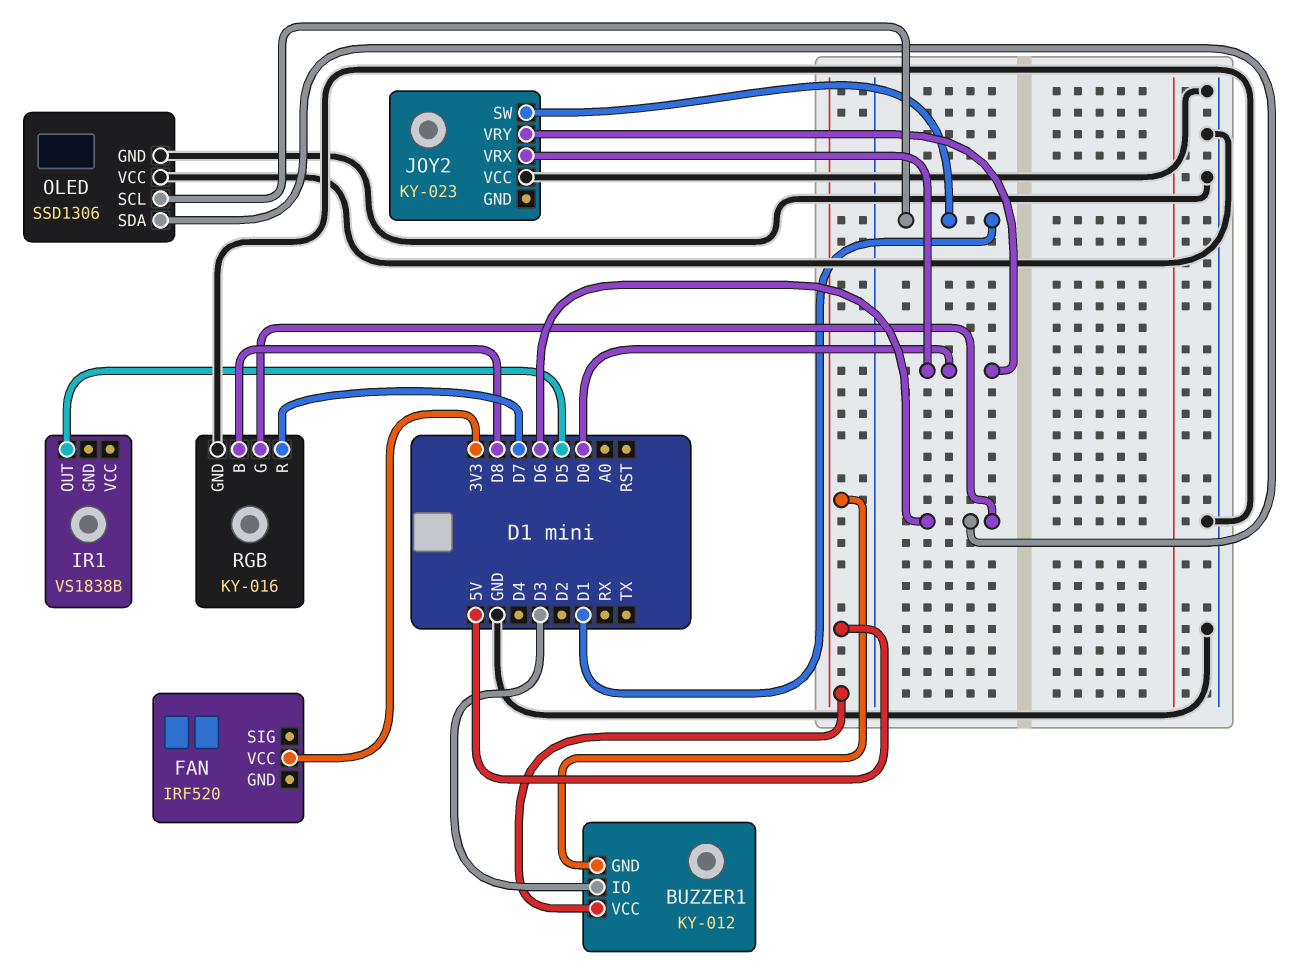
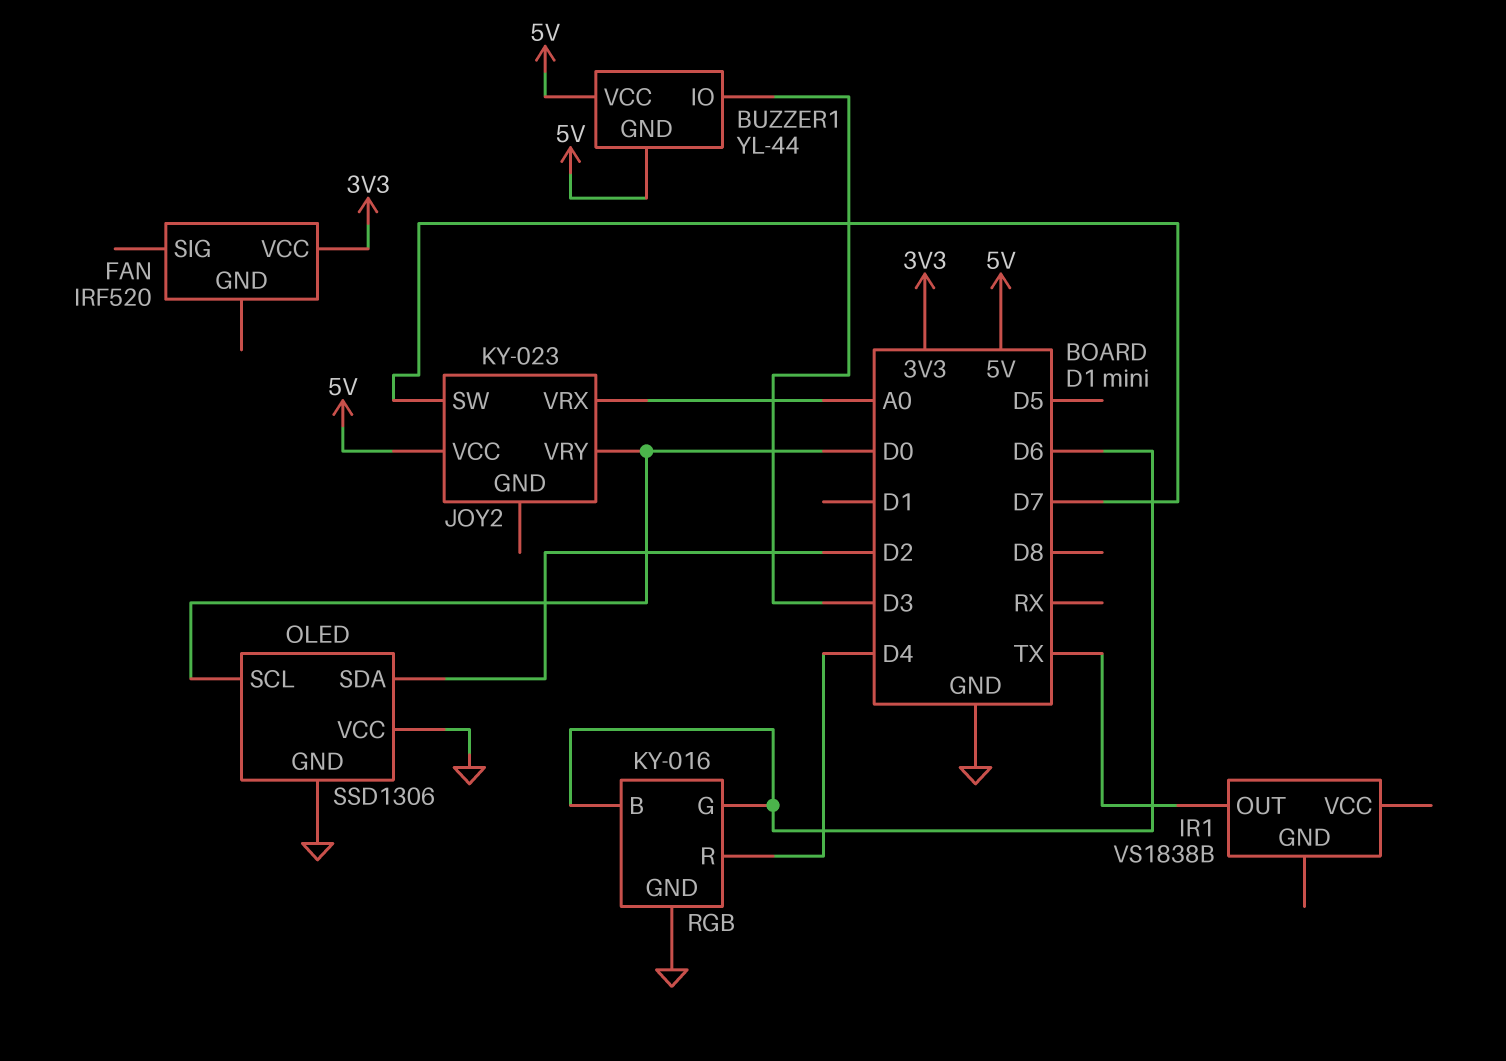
BUZZER1: KY-012 -> YL-44
IR1 pin OUT: D5 -> TX
JOY2 pin SW: D1 -> D7
JOY2 pin VCC: GND -> 5V
JOY2 pin VRX: D0 -> A0
OLED pin SCL: D1 -> D0
OLED pin SDA: D6 -> D2
RGB pin B: D8 -> D6
RGB pin R: D7 -> D4

